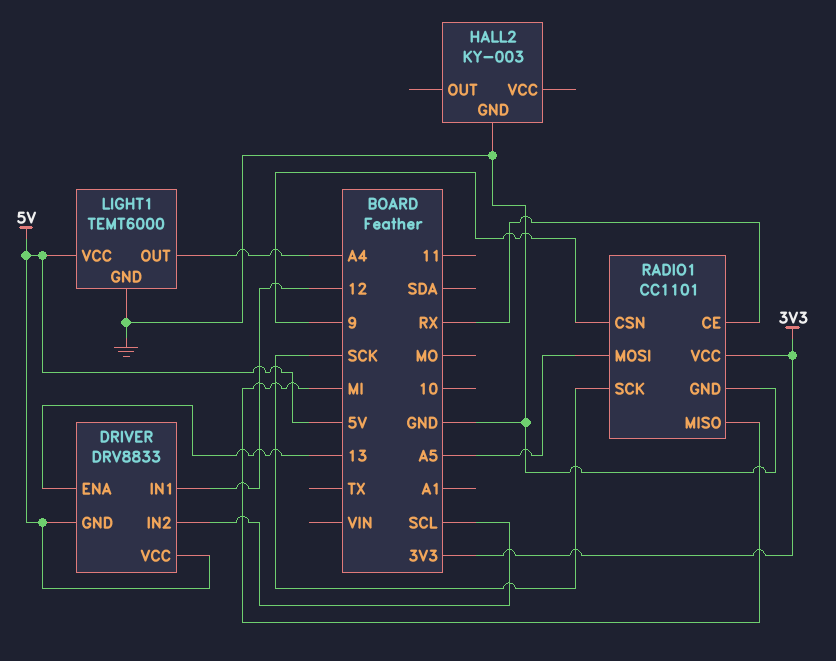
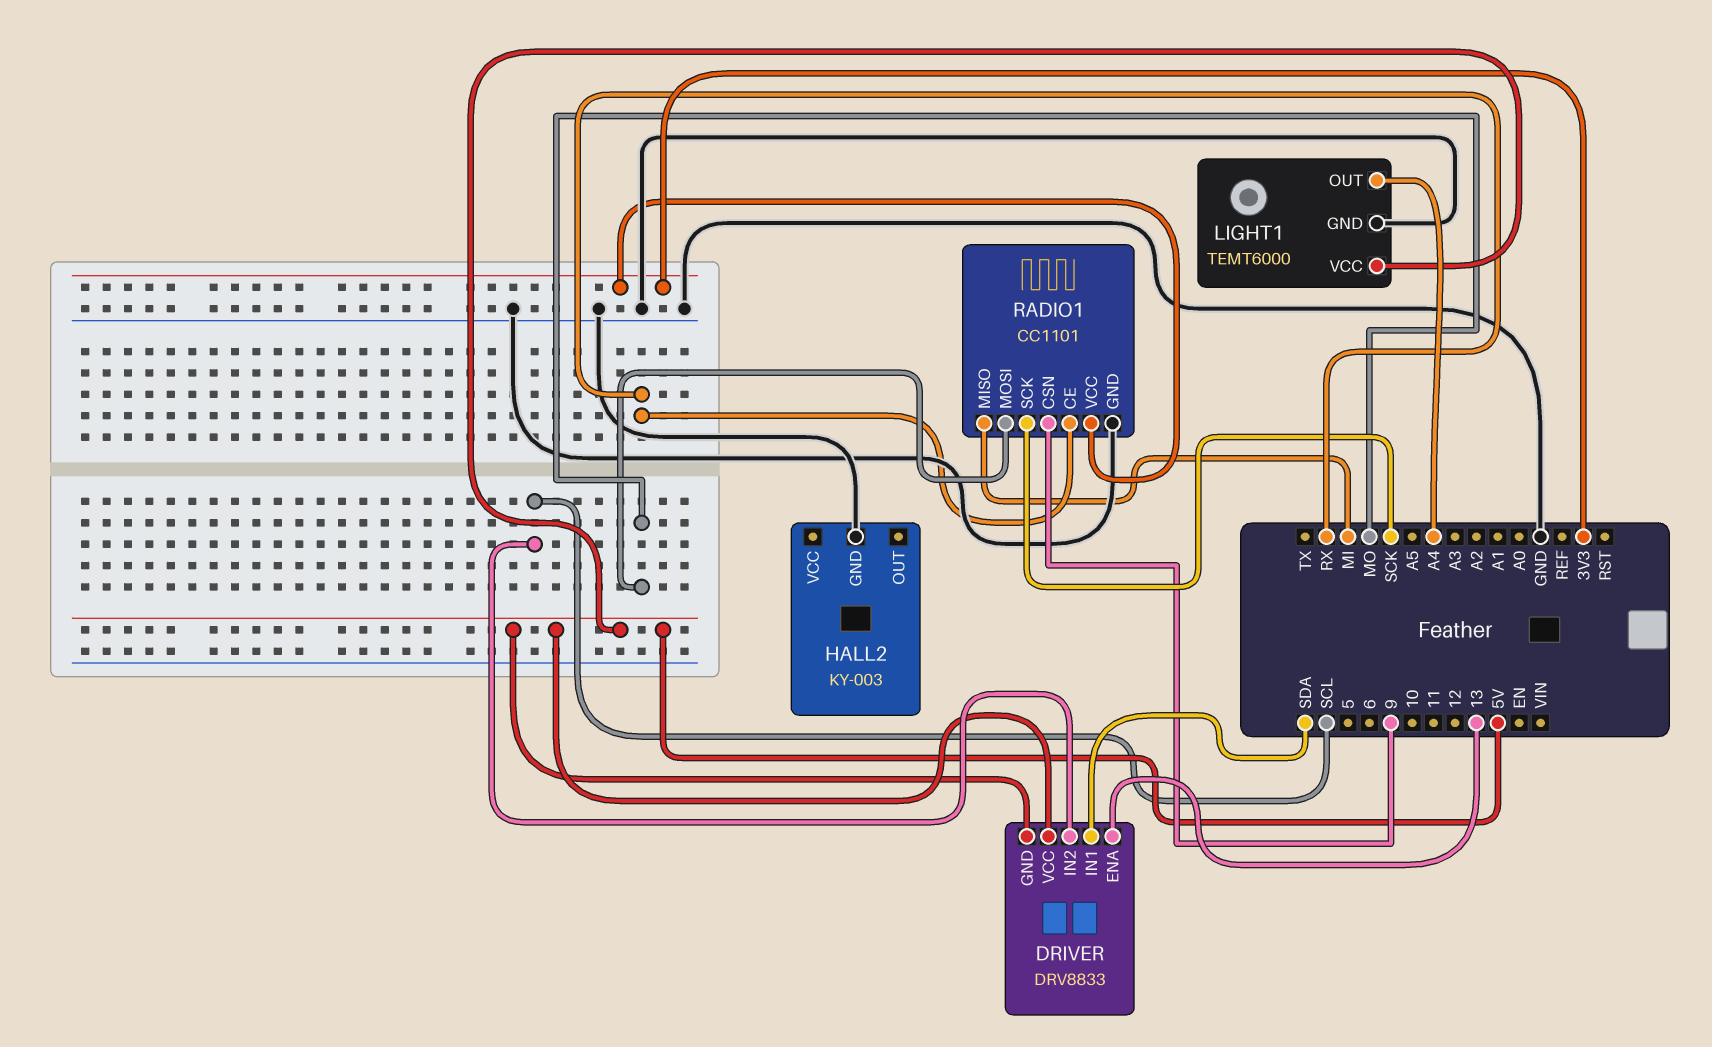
DRIVER pin IN1: 12 -> SDA
RADIO1 pin MOSI: A5 -> MO

